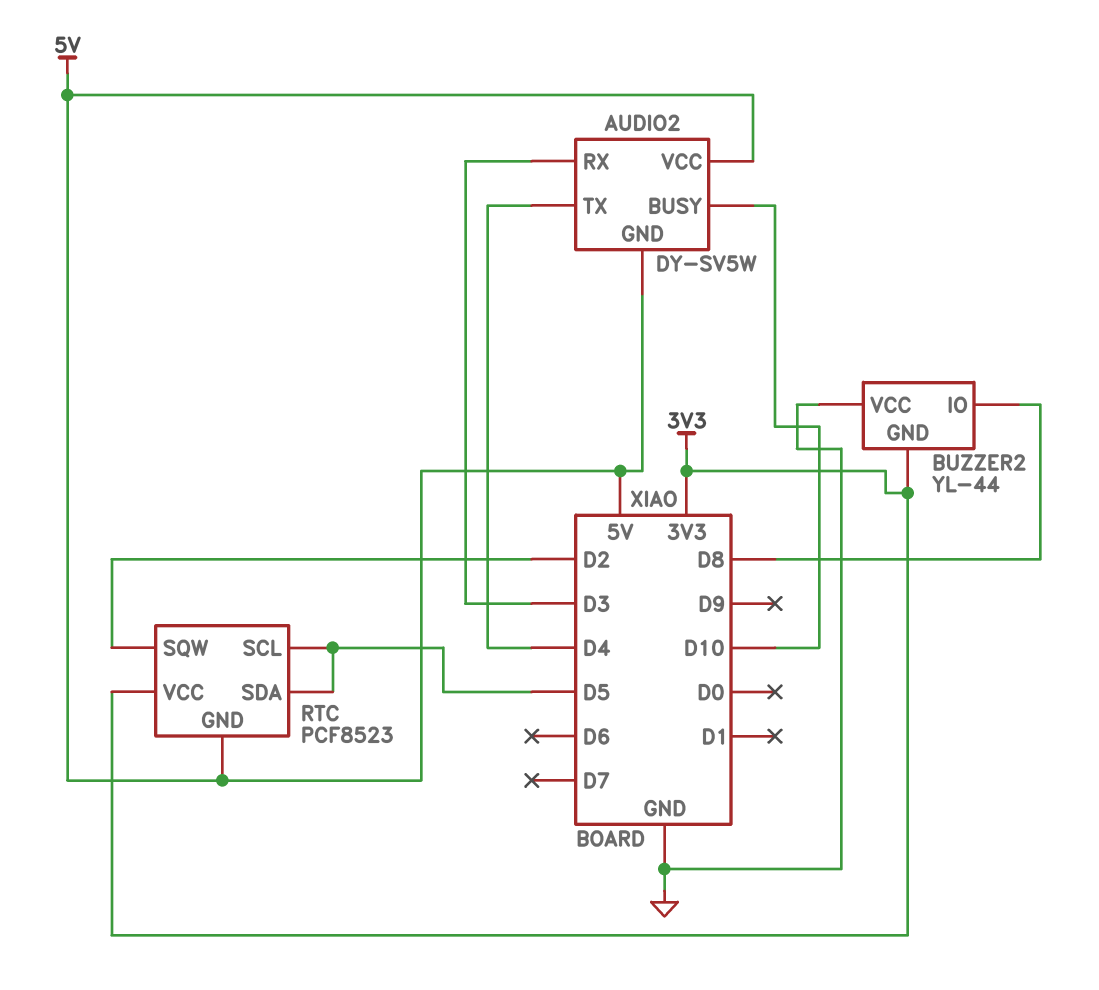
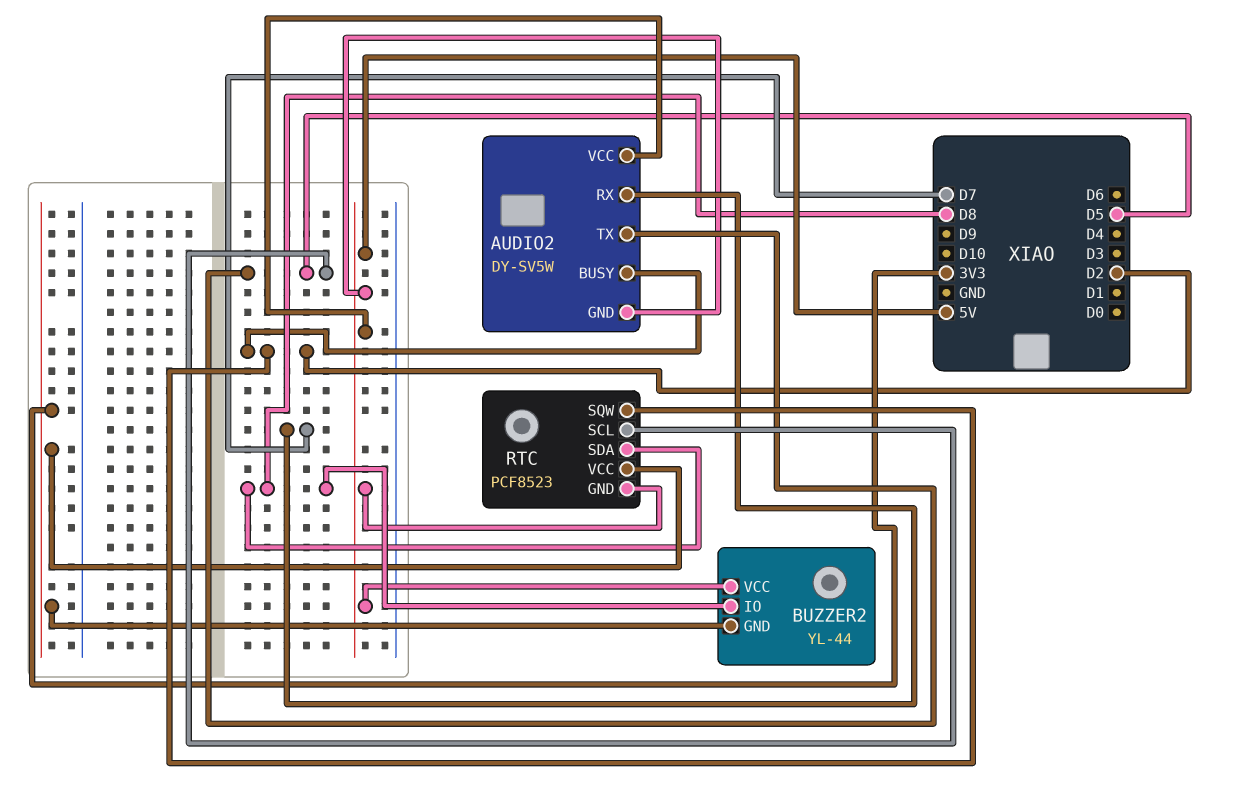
AUDIO2 pin BUSY: D10 -> D2
AUDIO2 pin RX: D3 -> D7
AUDIO2 pin TX: D4 -> D5
BUZZER2 pin VCC: GND -> 5V
RTC pin SDA: D5 -> D8

